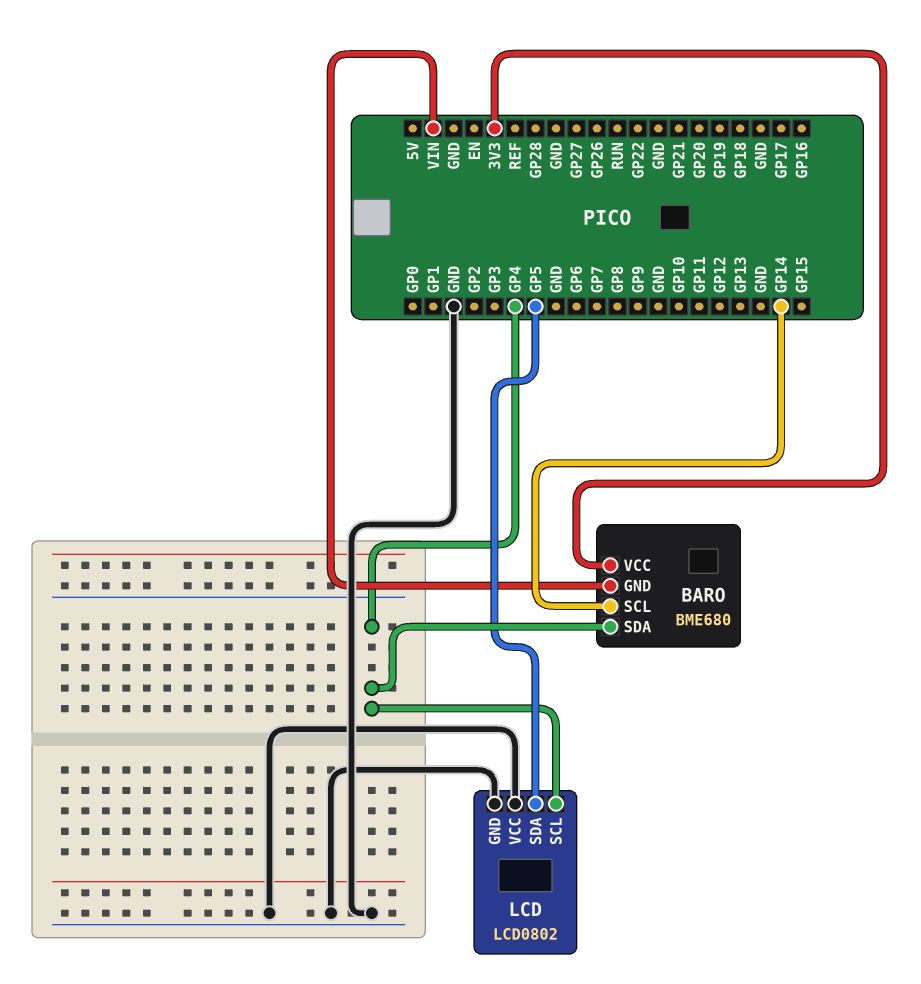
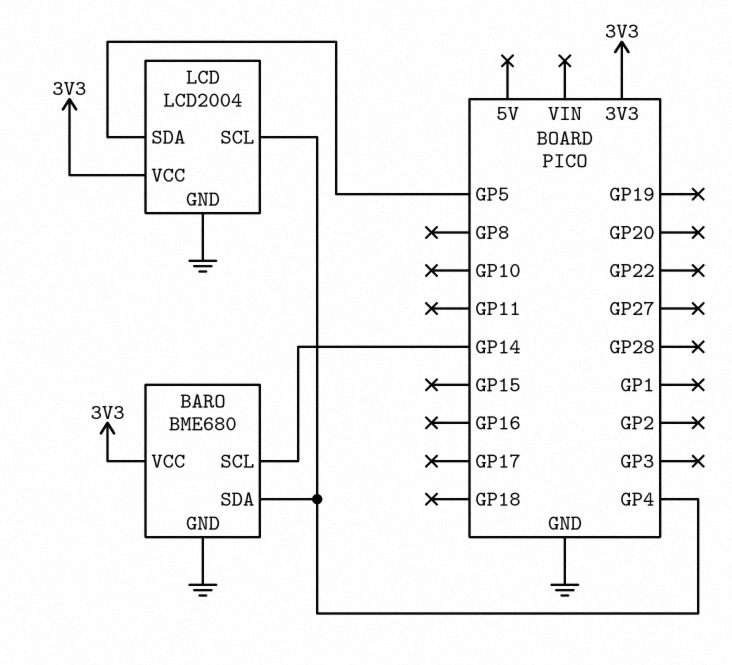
BARO pin GND: VIN -> GND
LCD: LCD0802 -> LCD2004
LCD pin VCC: GND -> 3V3

